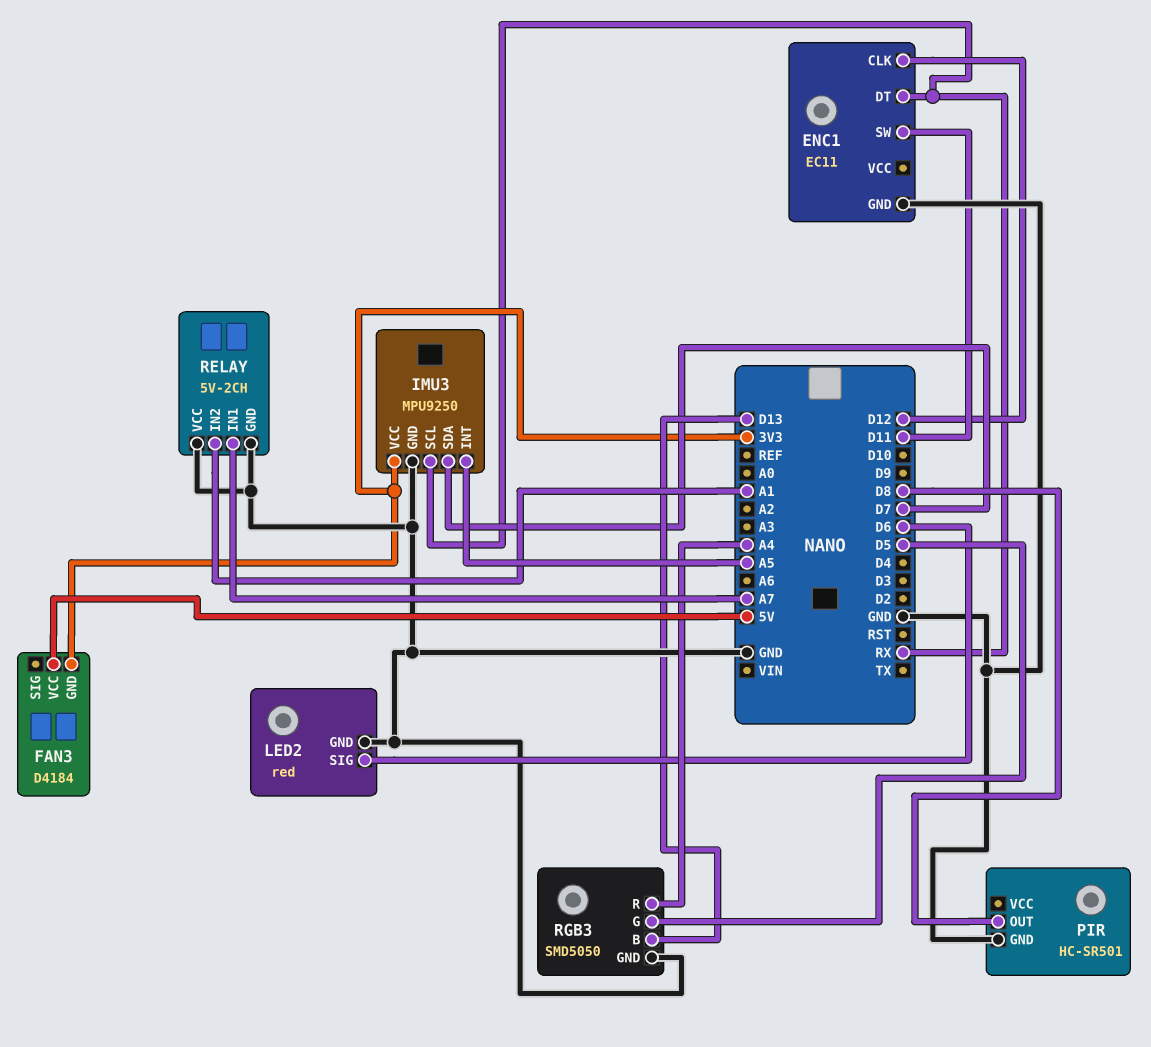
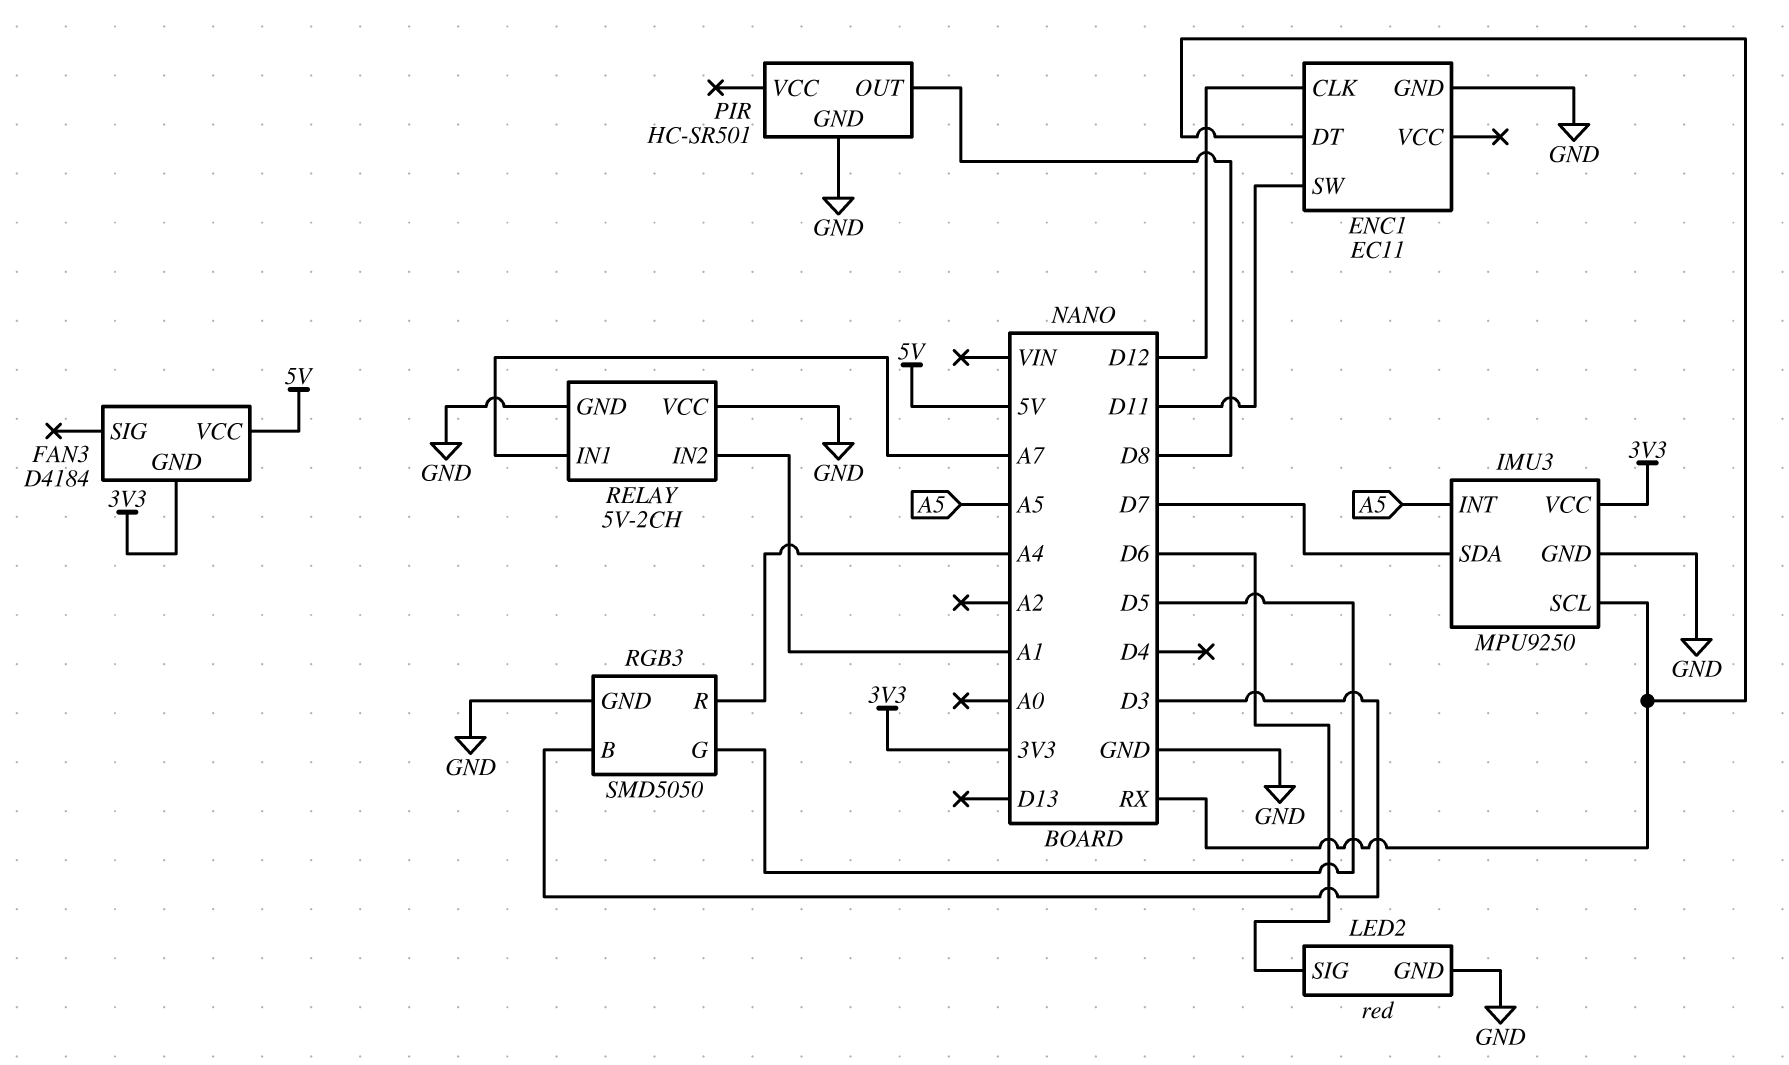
RGB3 pin B: D13 -> D3

